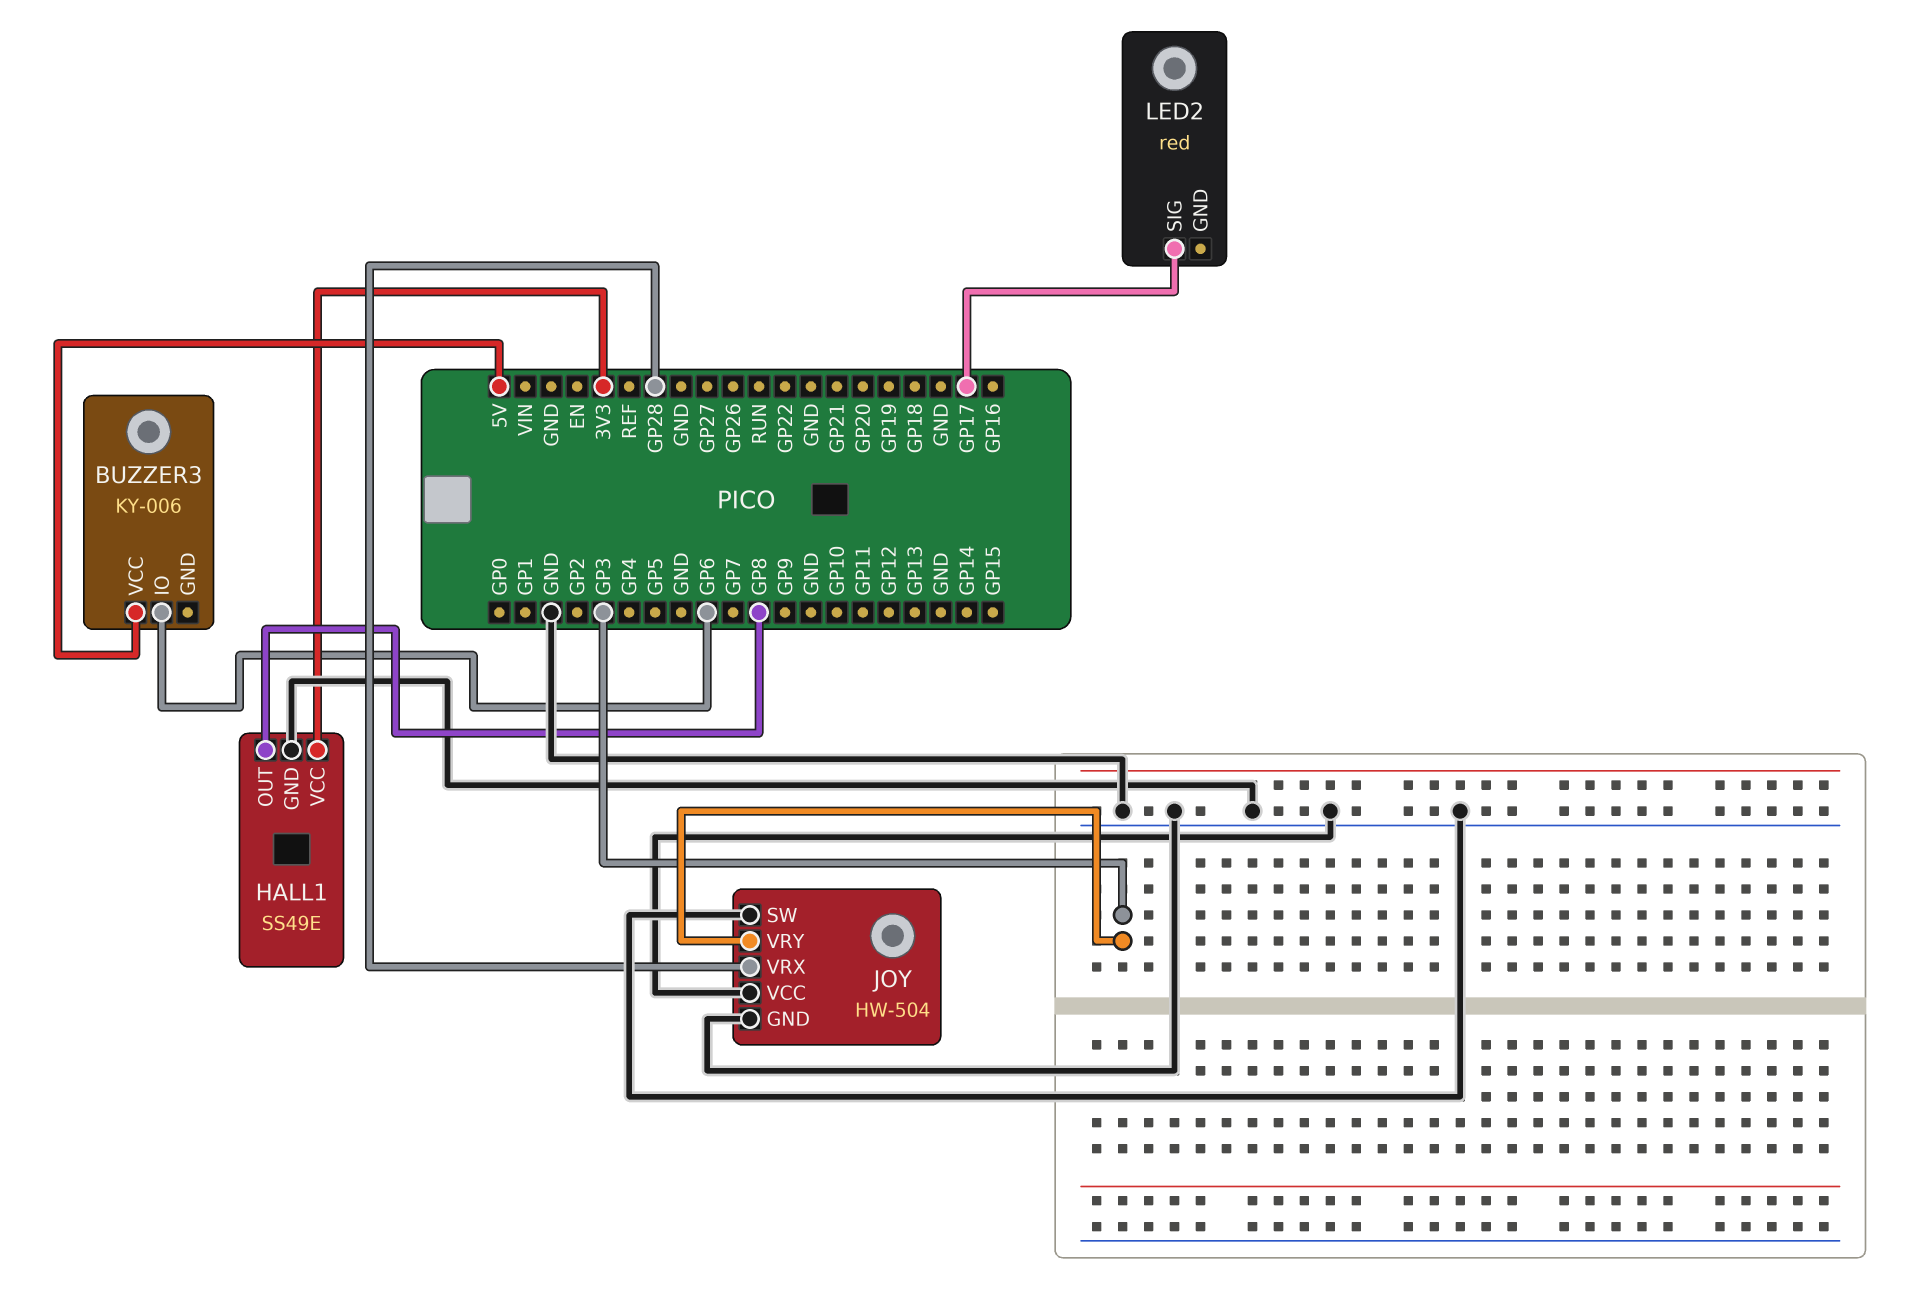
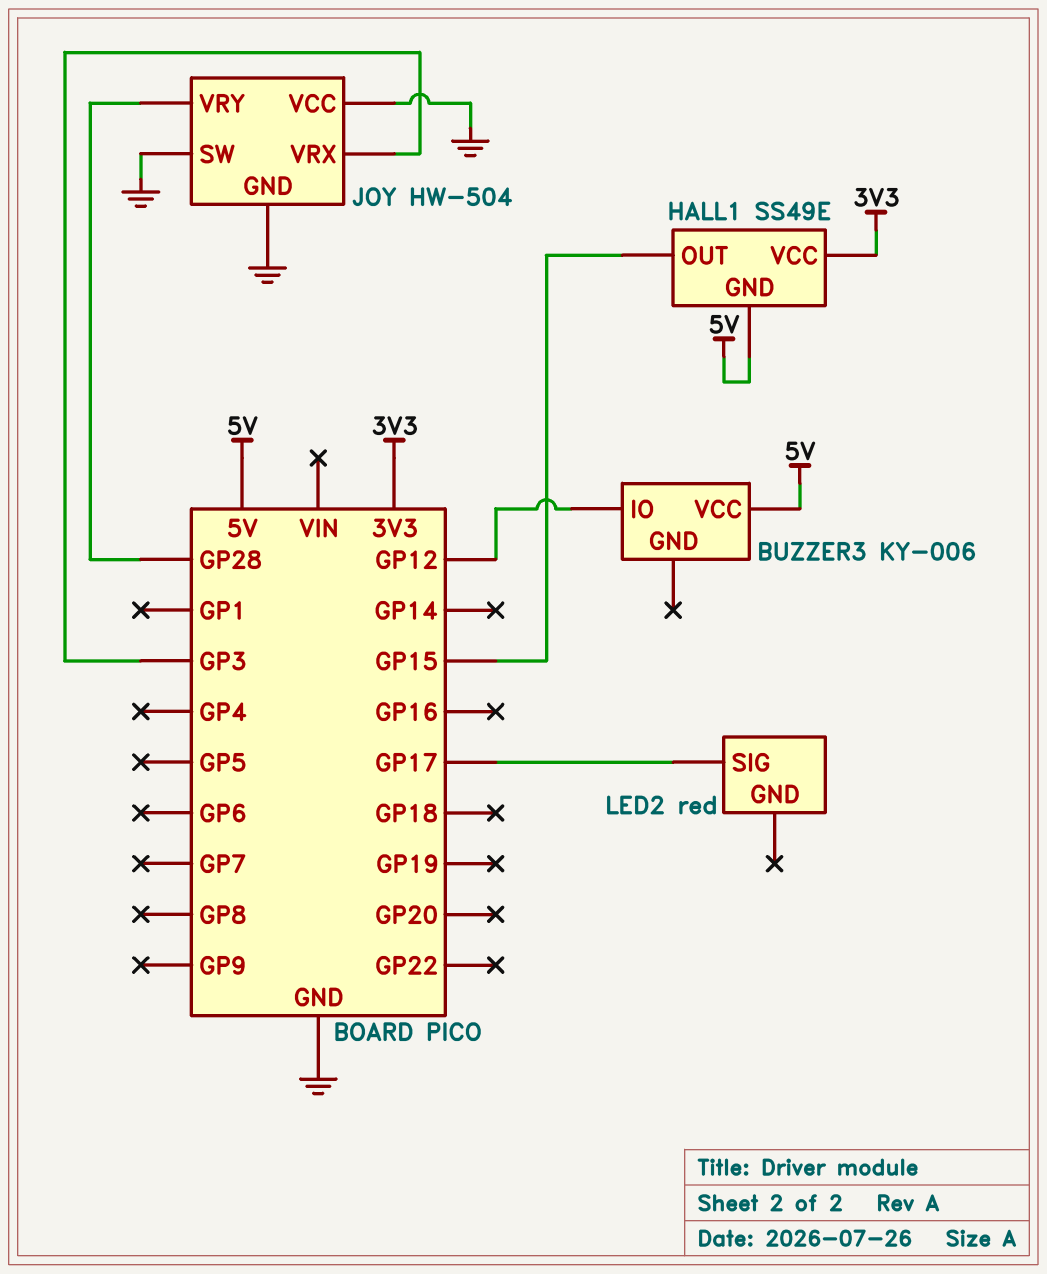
BUZZER3 pin IO: GP6 -> GP12
HALL1 pin GND: GND -> 5V
HALL1 pin OUT: GP8 -> GP15
JOY pin VRX: GP28 -> GP3
JOY pin VRY: GP3 -> GP28

